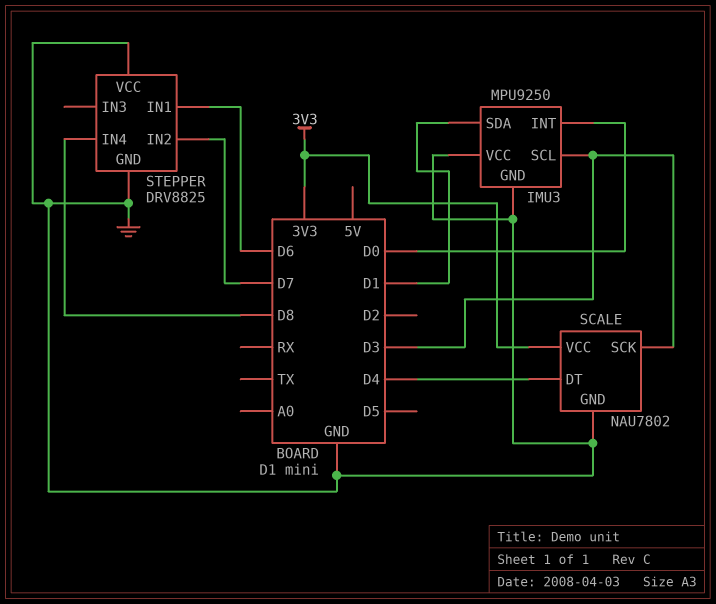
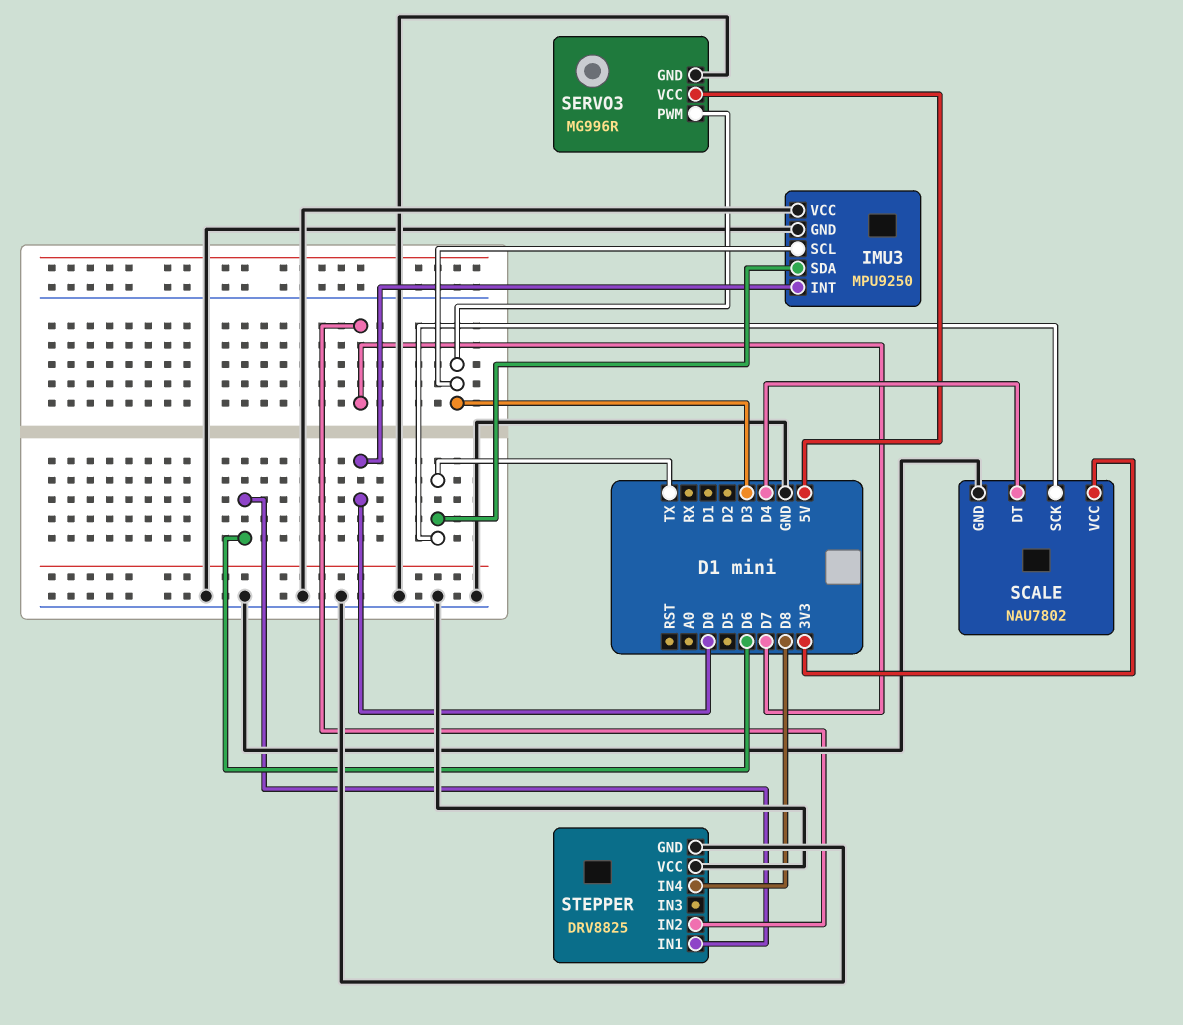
IMU3 pin SDA: D1 -> TX
SCALE pin SCK: D3 -> TX
SERVO3: none -> MG996R
SERVO3 pin GND: none -> GND
SERVO3 pin PWM: none -> D3
SERVO3 pin VCC: none -> 5V

